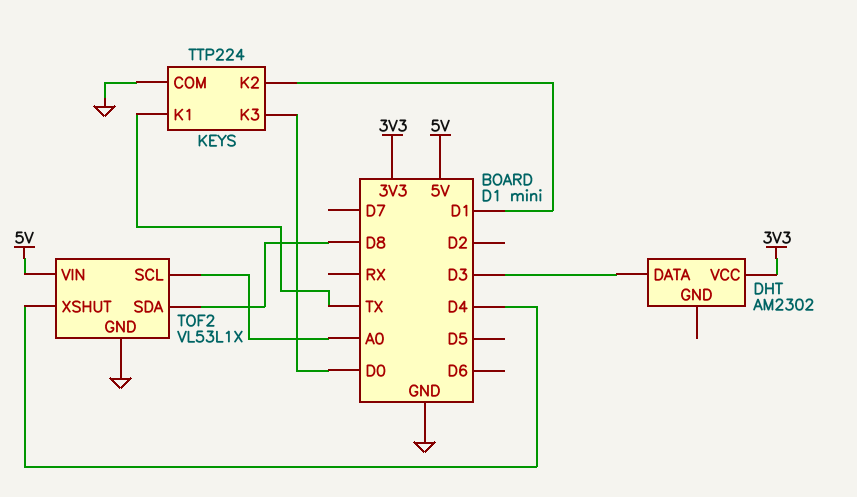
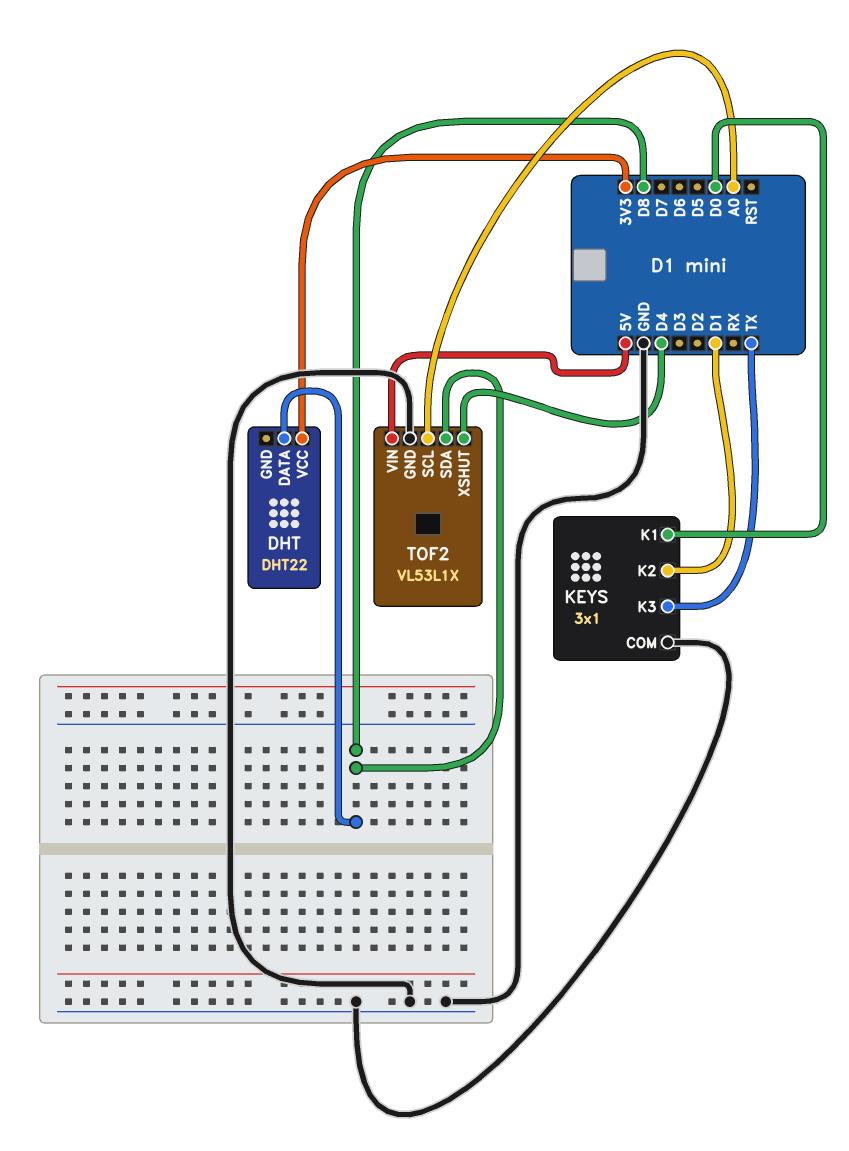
DHT: AM2302 -> DHT22
DHT pin DATA: D3 -> D8
KEYS: TTP224 -> 3x1
KEYS pin K1: TX -> D0
KEYS pin K3: D0 -> TX

